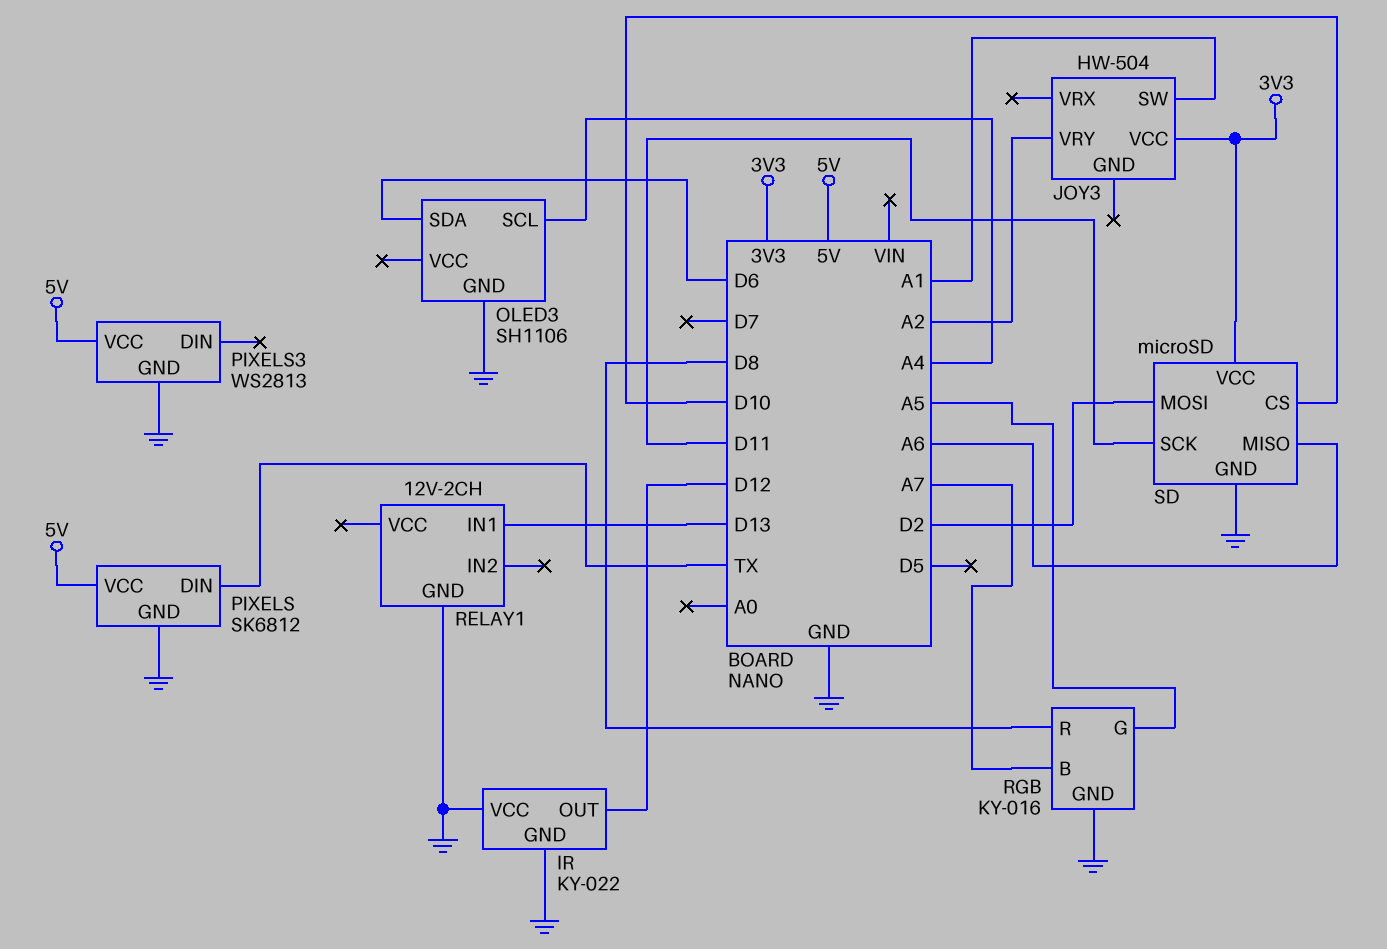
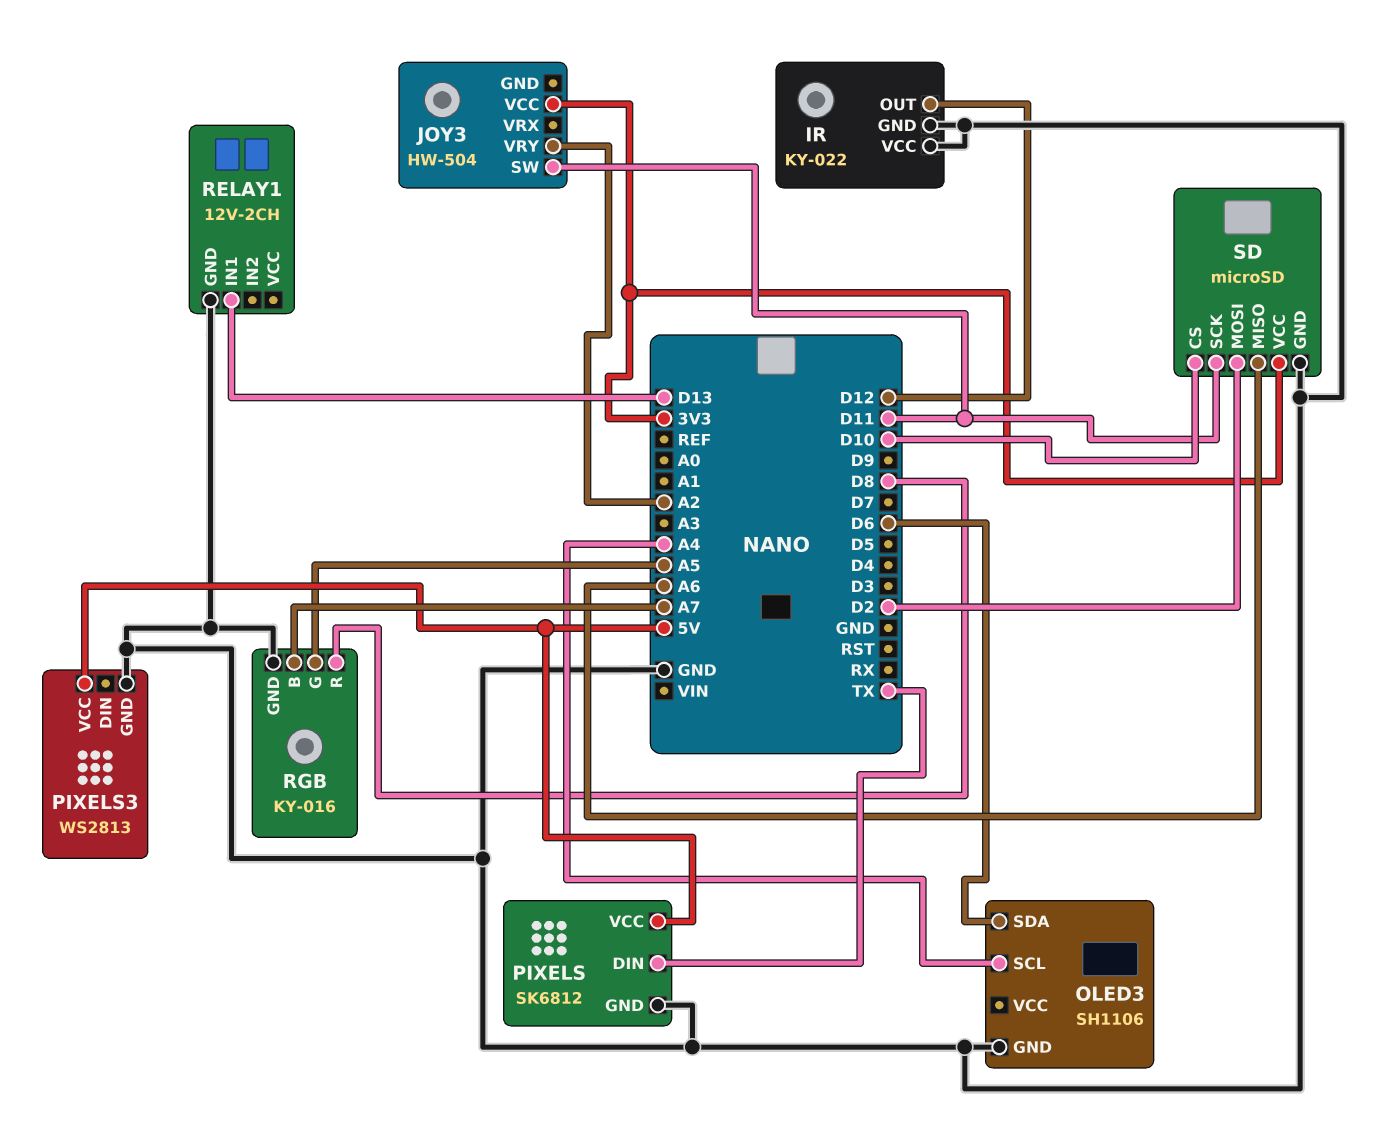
JOY3 pin SW: A1 -> D11

